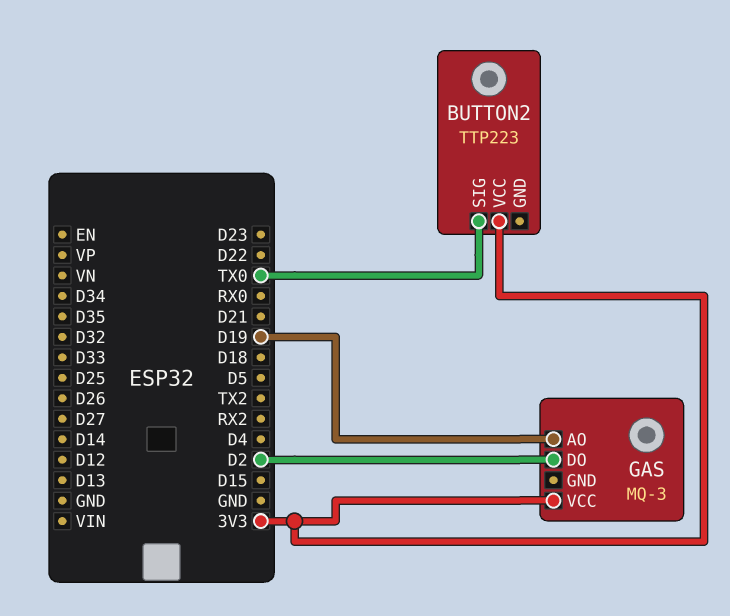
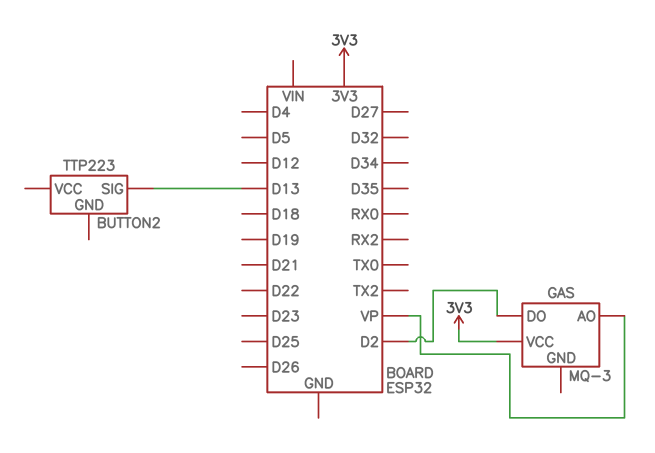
BUTTON2 pin SIG: TX0 -> D13
BUTTON2 pin VCC: 3V3 -> none
GAS pin AO: D19 -> VP

